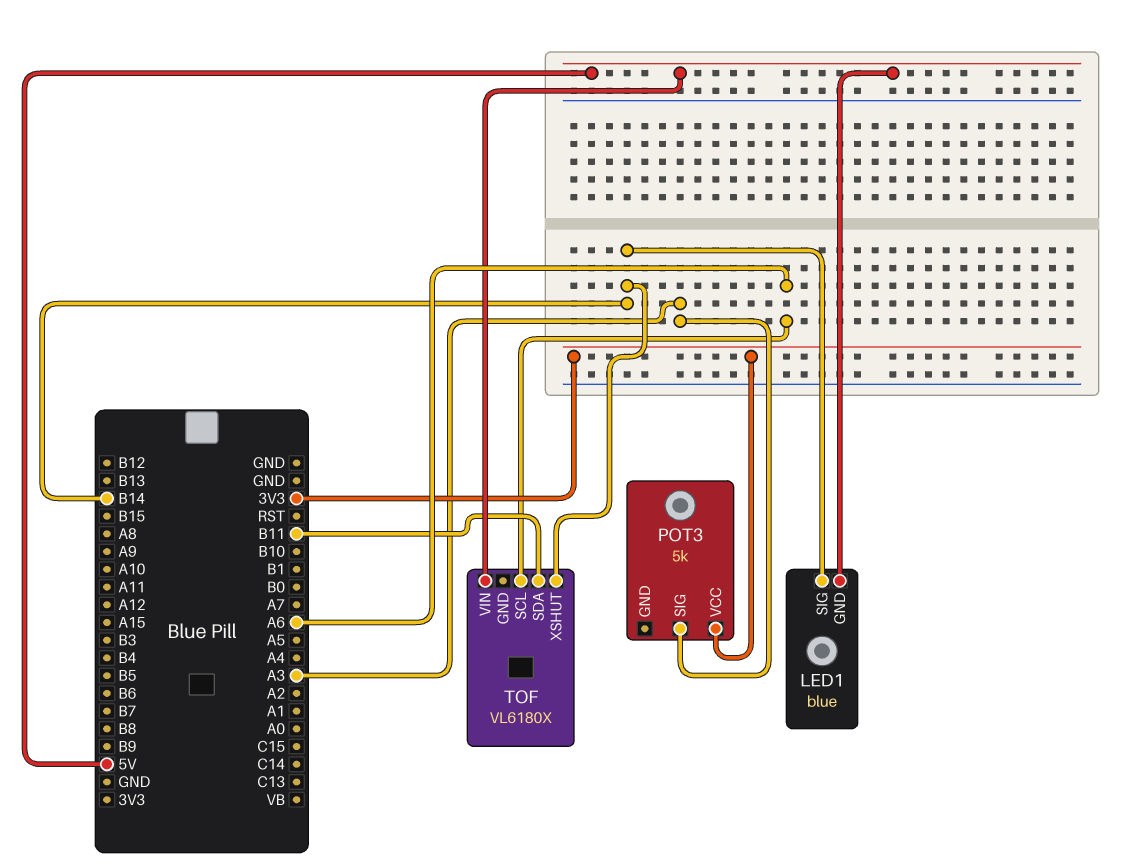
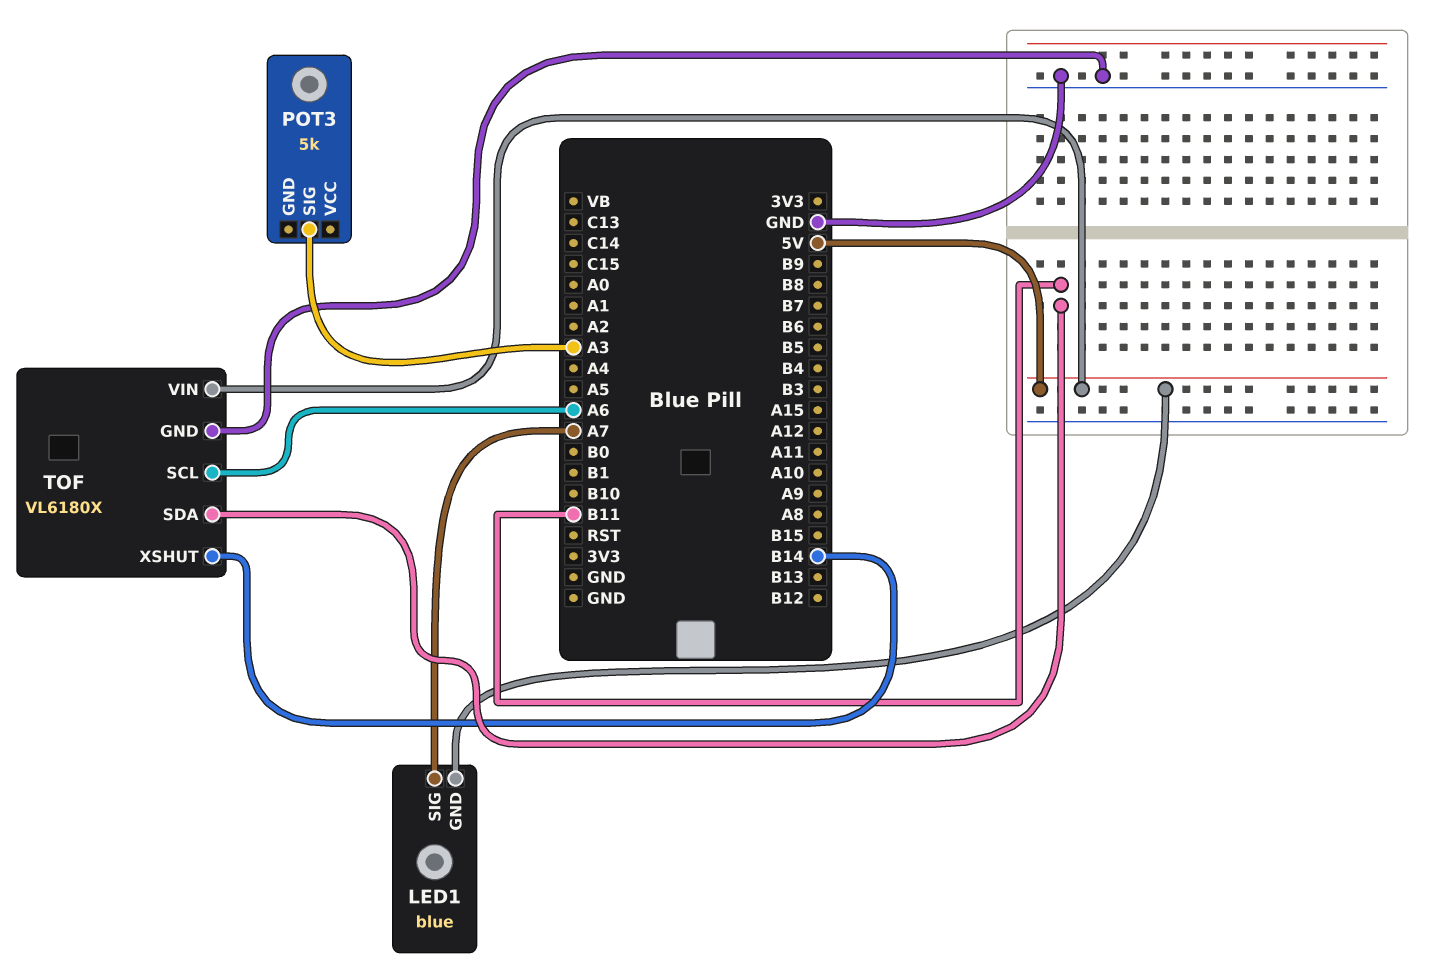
LED1 pin SIG: B14 -> A7
POT3 pin VCC: 3V3 -> none
TOF pin GND: none -> GND

